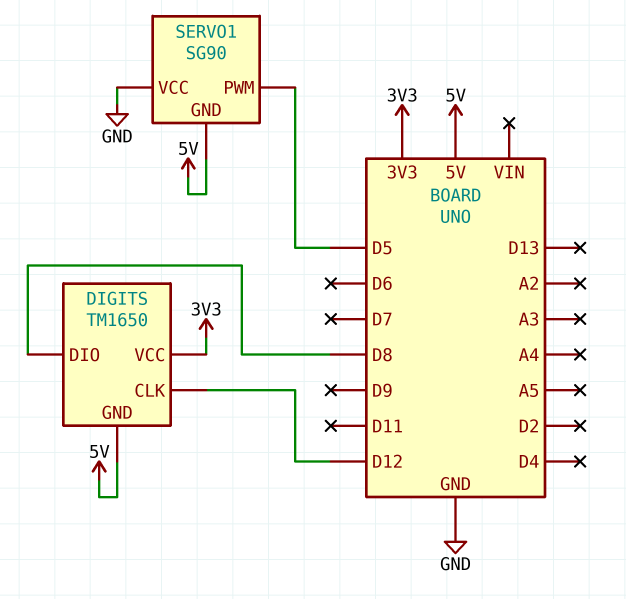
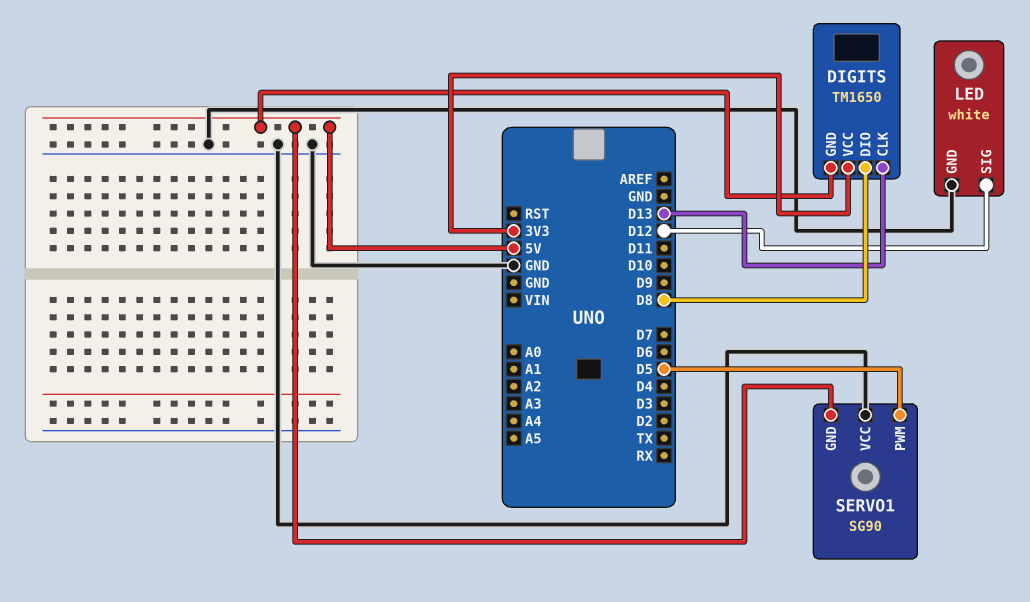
DIGITS pin CLK: D12 -> D13
LED: none -> white
LED pin GND: none -> GND
LED pin SIG: none -> D12

